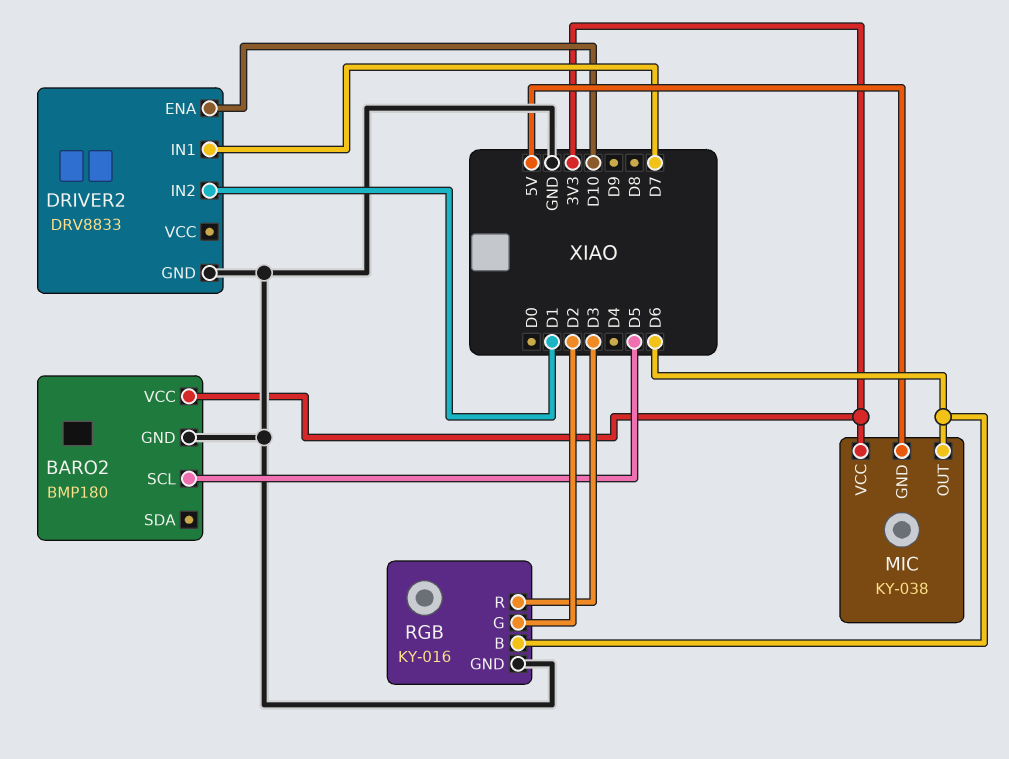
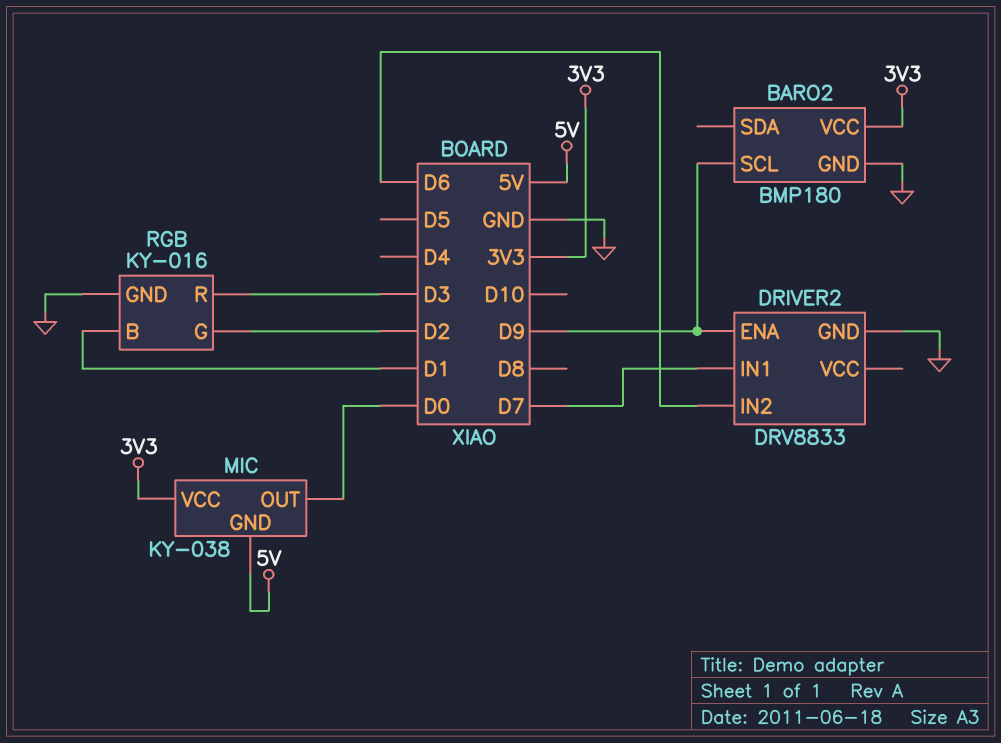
BARO2 pin SCL: D5 -> D9
DRIVER2 pin ENA: D10 -> D9
DRIVER2 pin IN2: D1 -> D6
MIC pin OUT: D6 -> D0
RGB pin B: D6 -> D1

